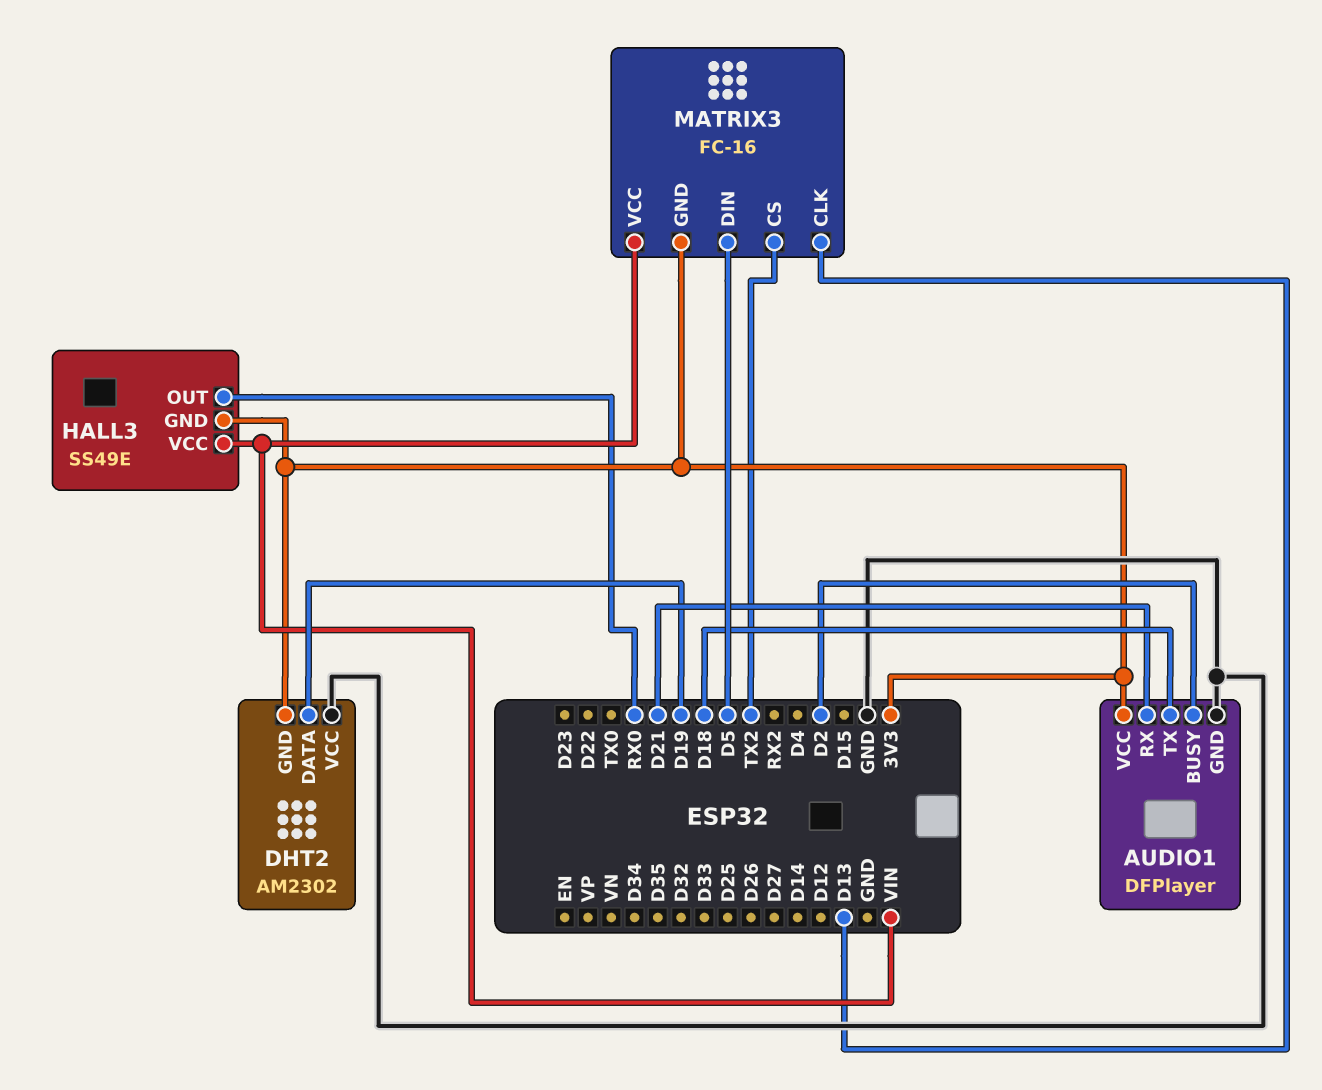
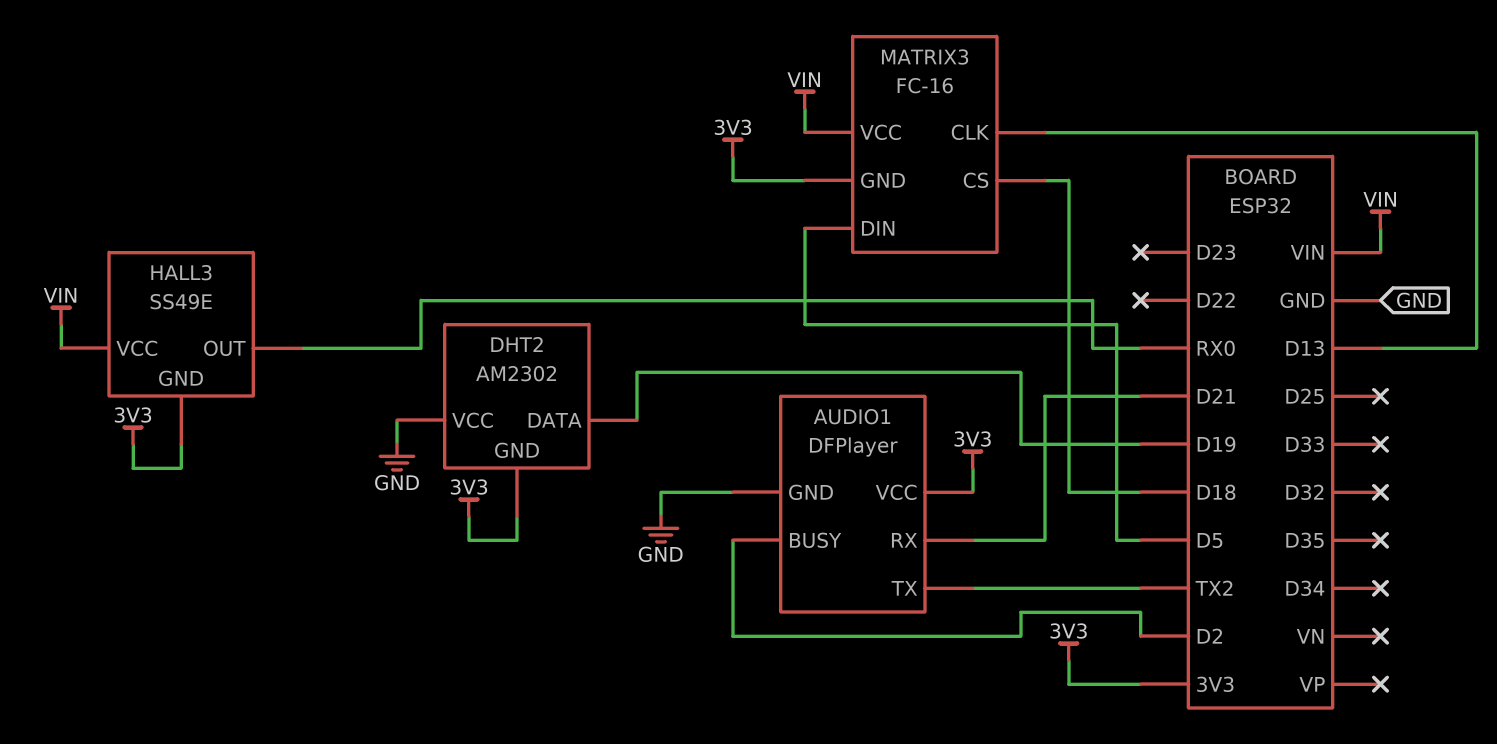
AUDIO1 pin TX: D18 -> TX2
MATRIX3 pin CS: TX2 -> D18

